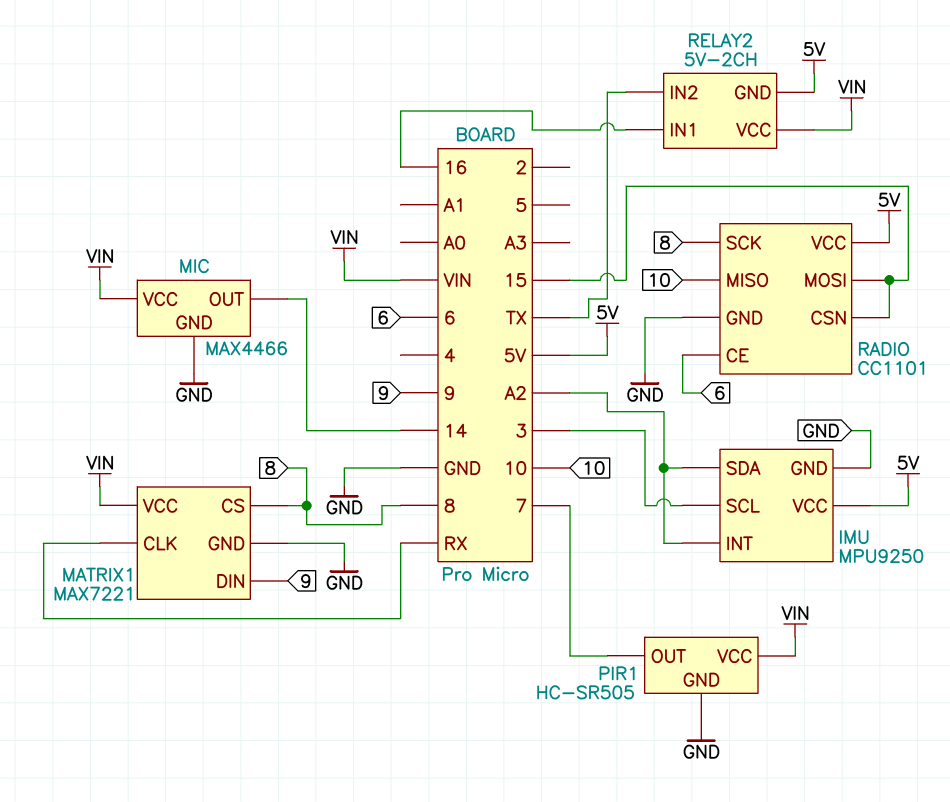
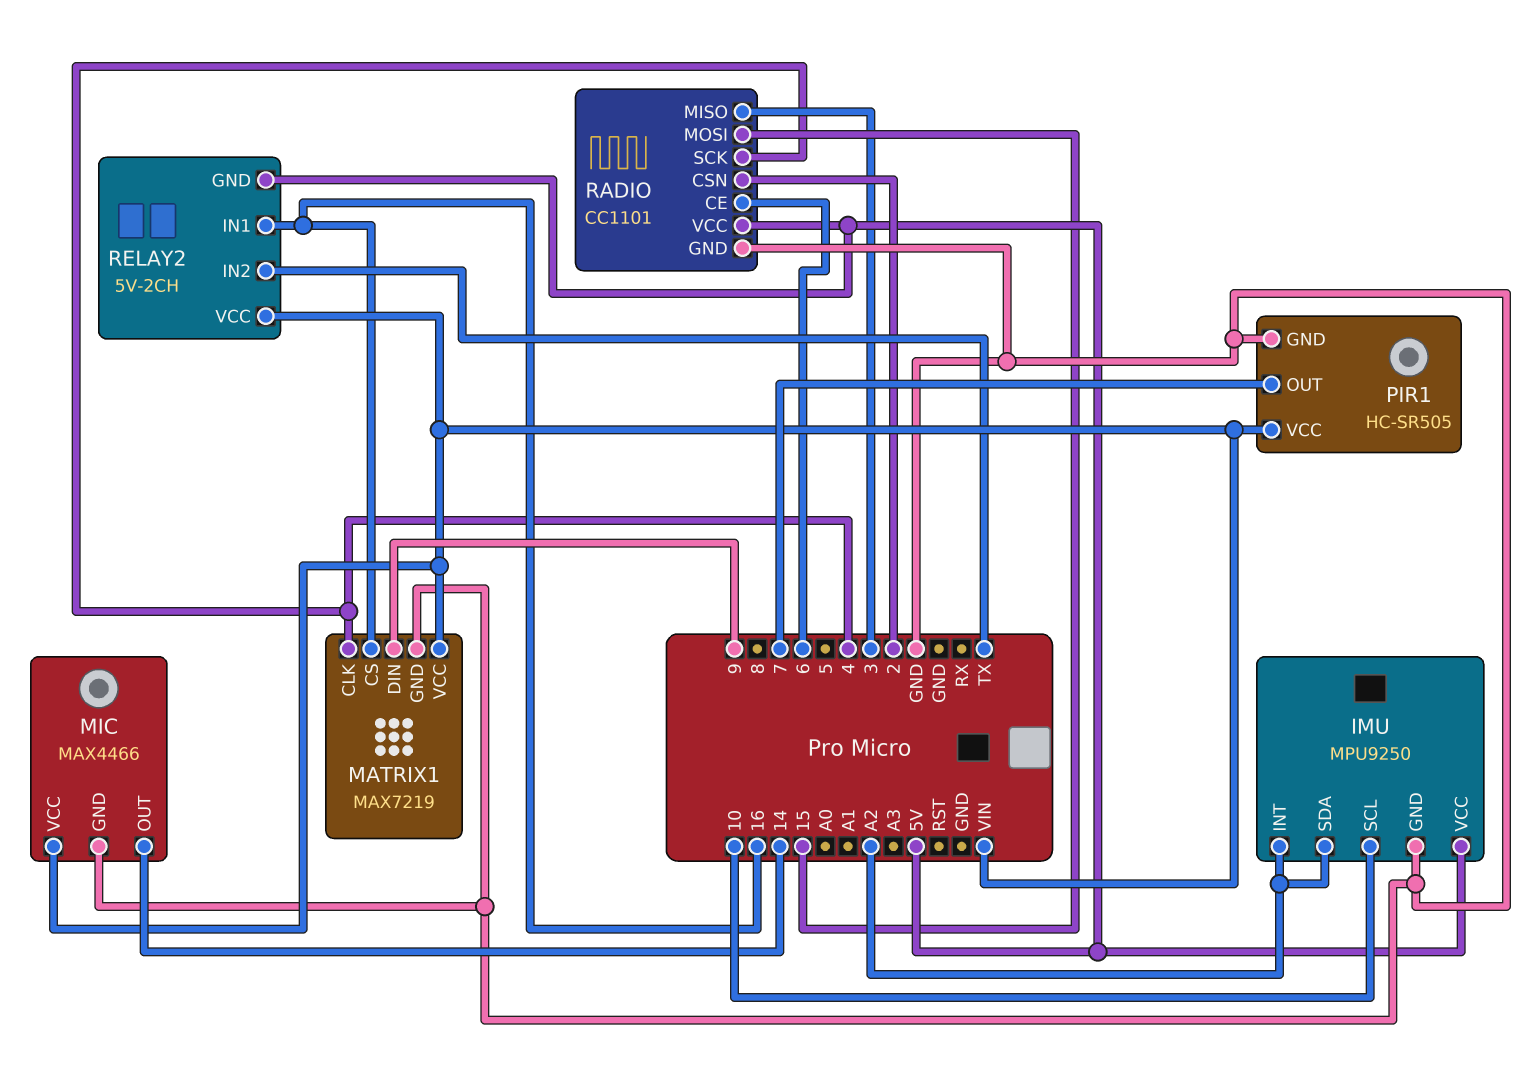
IMU pin SCL: 3 -> 10
MATRIX1: MAX7221 -> MAX7219
MATRIX1 pin CLK: RX -> 4
MATRIX1 pin CS: 8 -> 16
RADIO pin CSN: 15 -> 2
RADIO pin MISO: 10 -> 3
RADIO pin SCK: 8 -> 4

